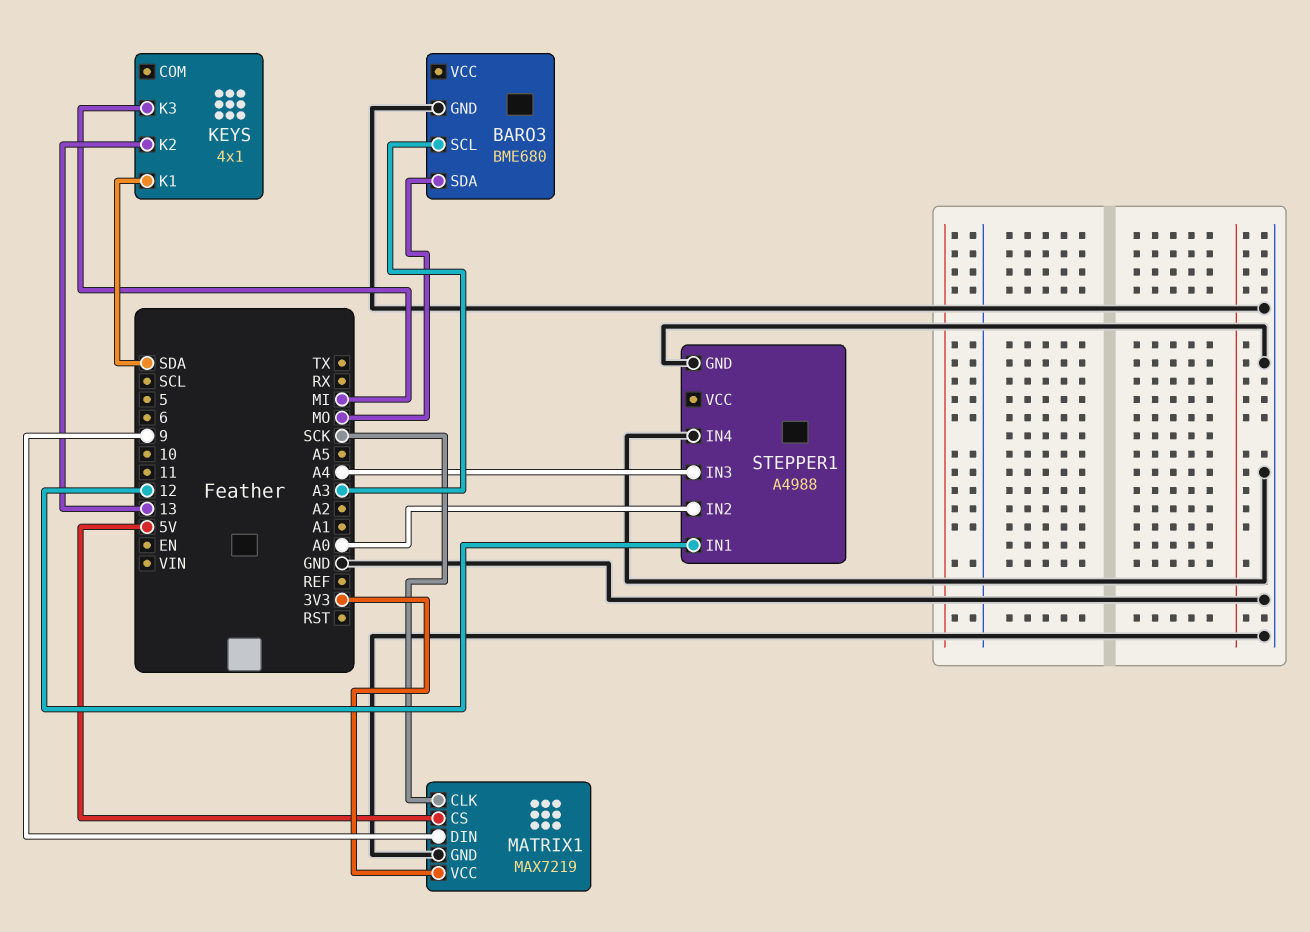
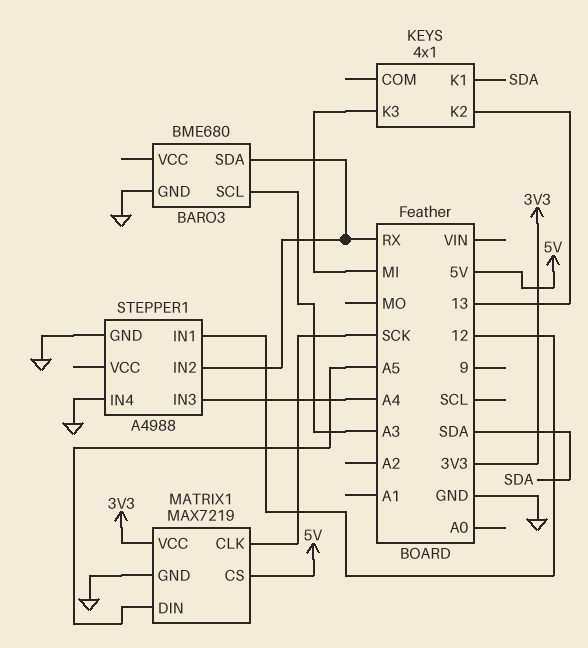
BARO3 pin SDA: MO -> RX
MATRIX1 pin DIN: 9 -> A5
STEPPER1 pin IN2: A0 -> RX

